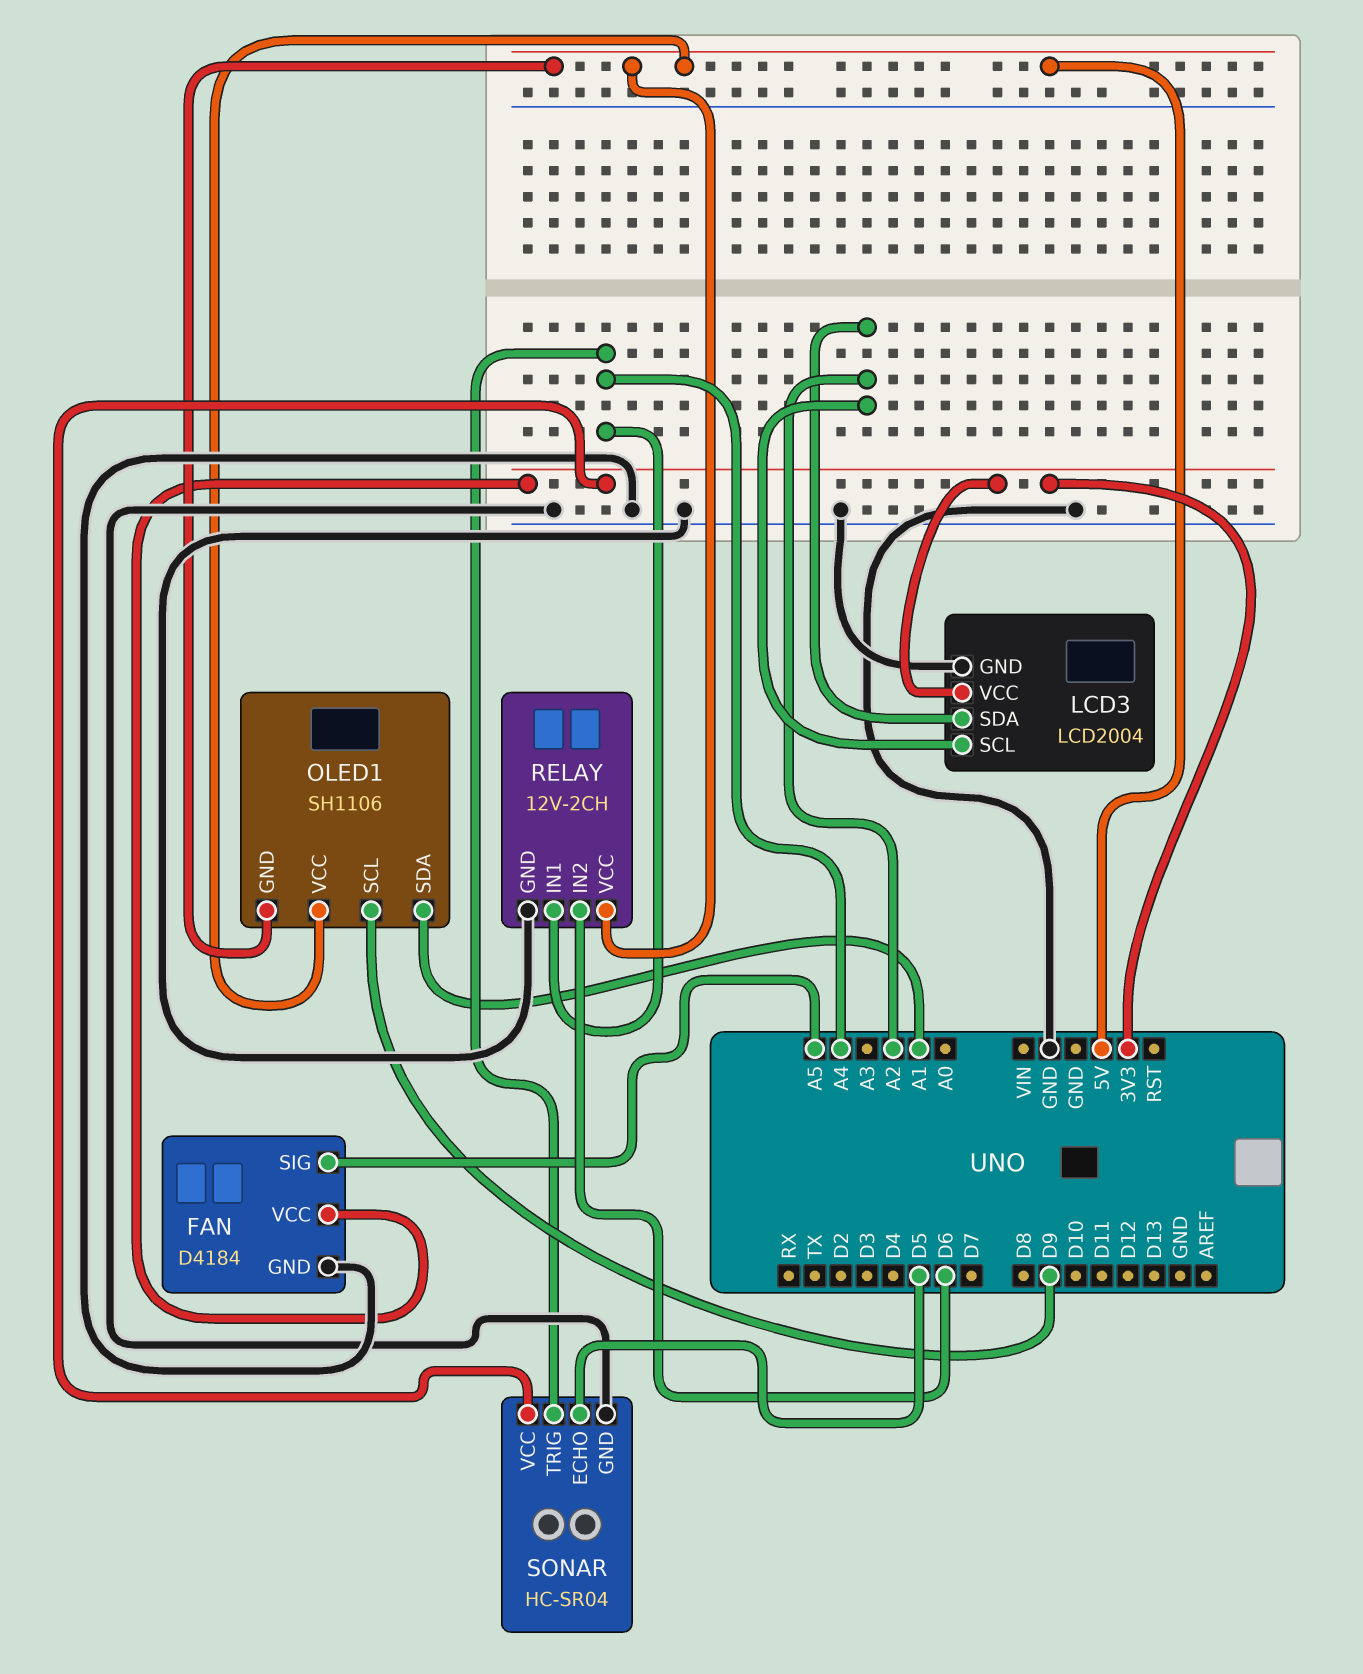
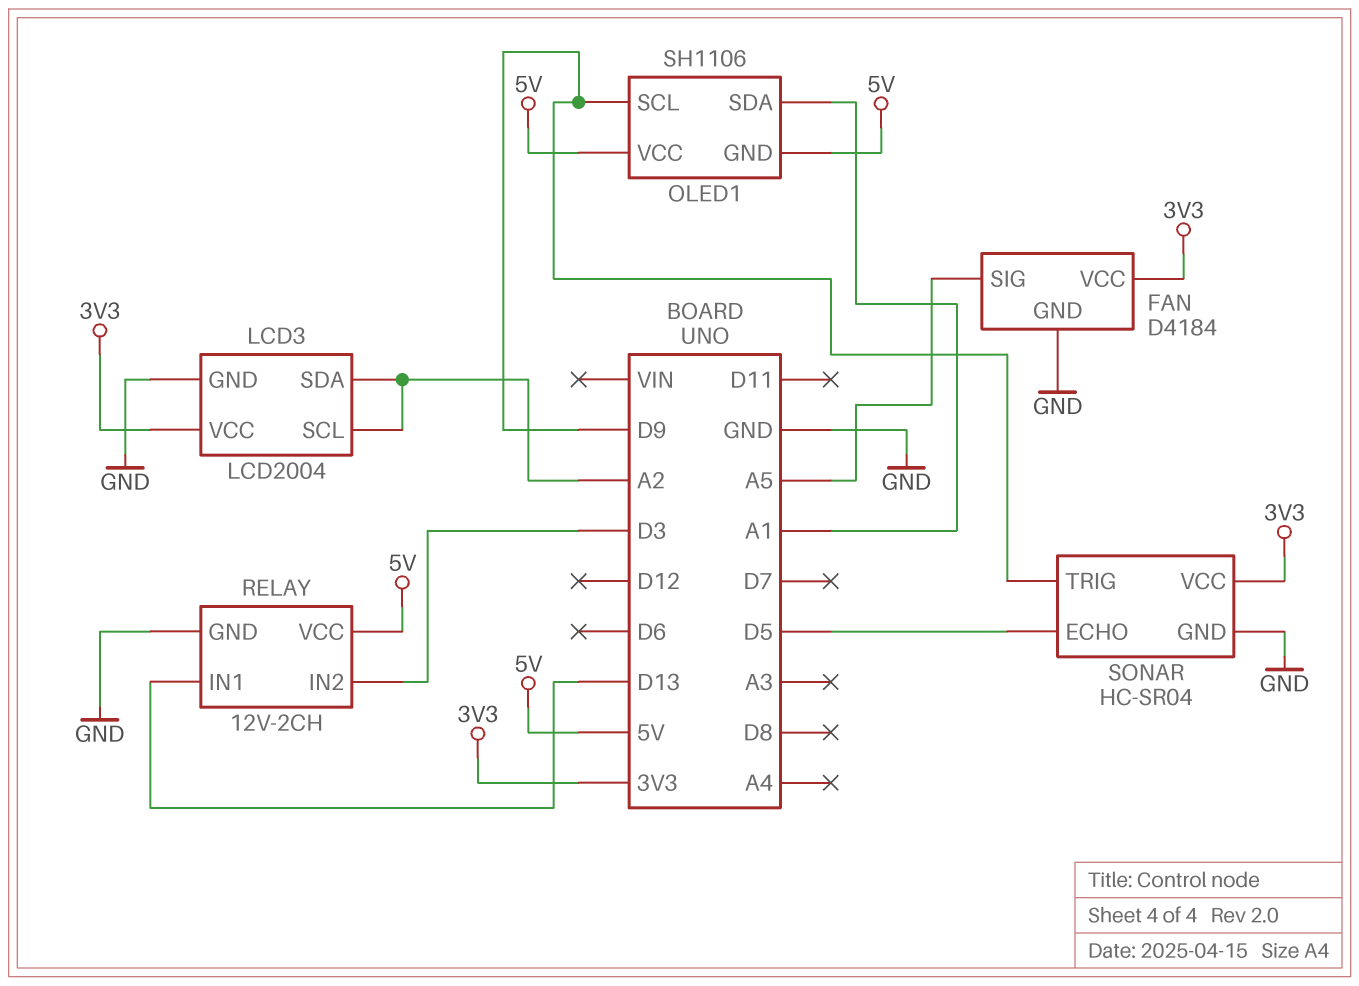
RELAY pin IN1: A4 -> D13
RELAY pin IN2: D6 -> D3
SONAR pin TRIG: A4 -> D9

